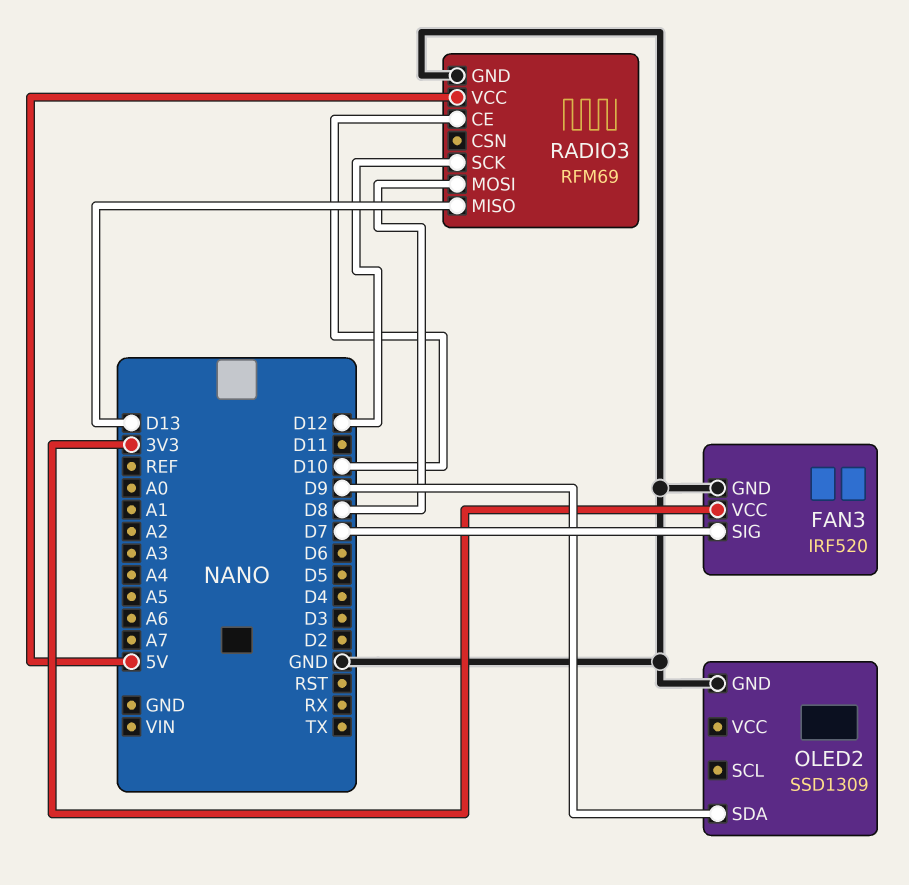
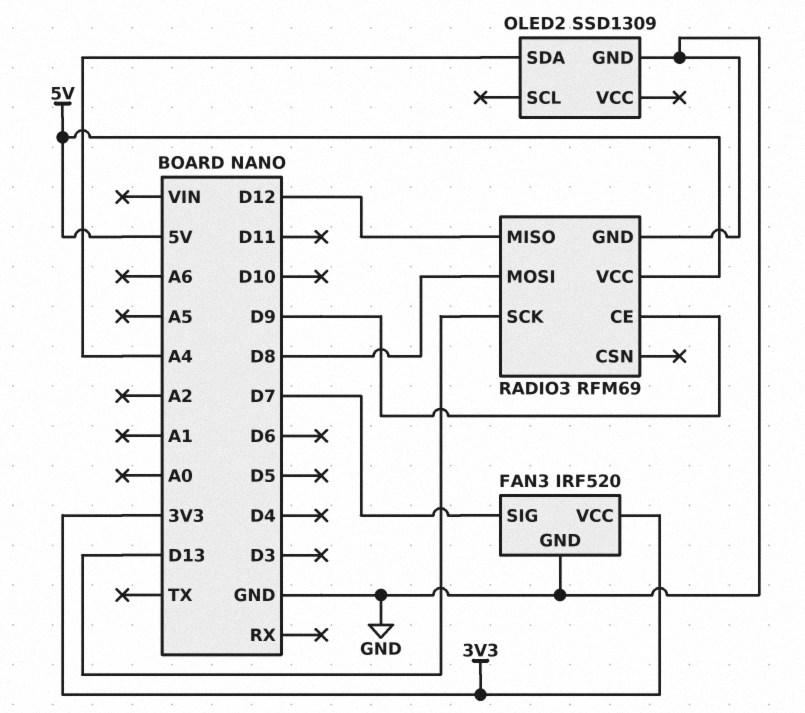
OLED2 pin SDA: D9 -> A4
RADIO3 pin CE: D10 -> D9
RADIO3 pin MISO: D13 -> D12
RADIO3 pin SCK: D12 -> D13

